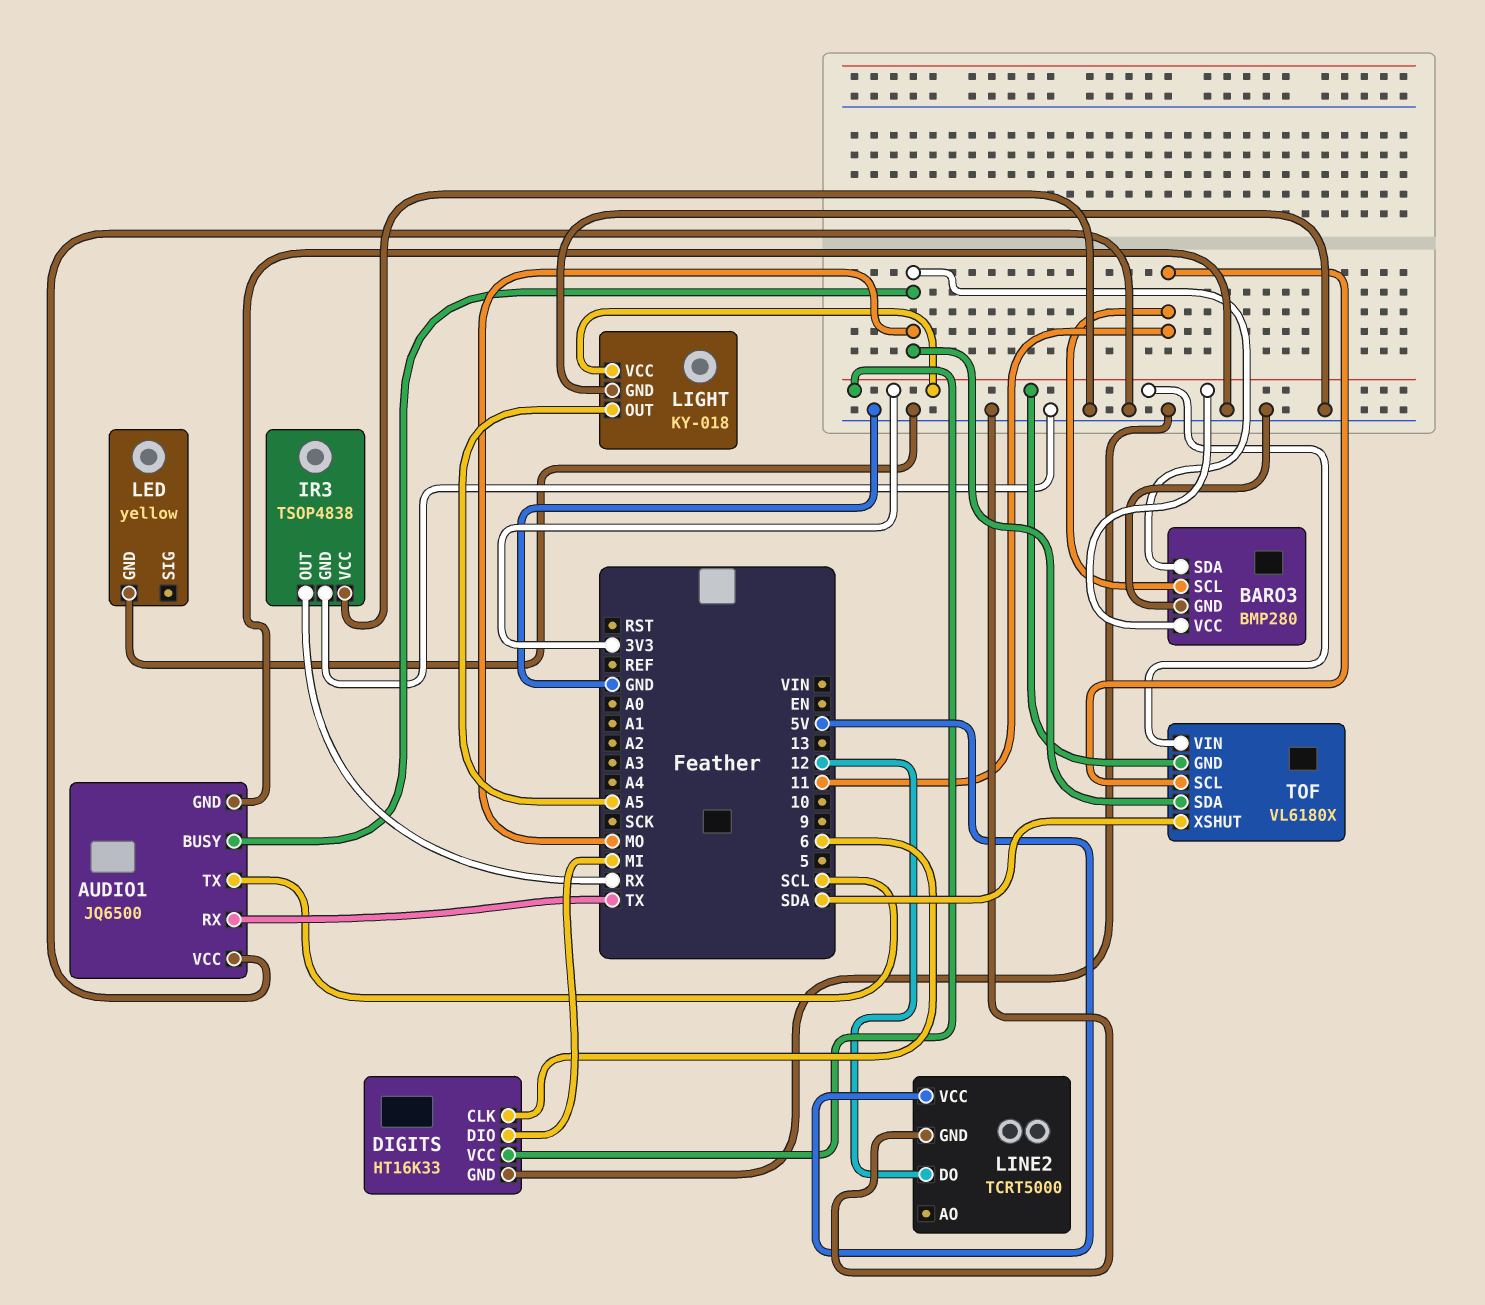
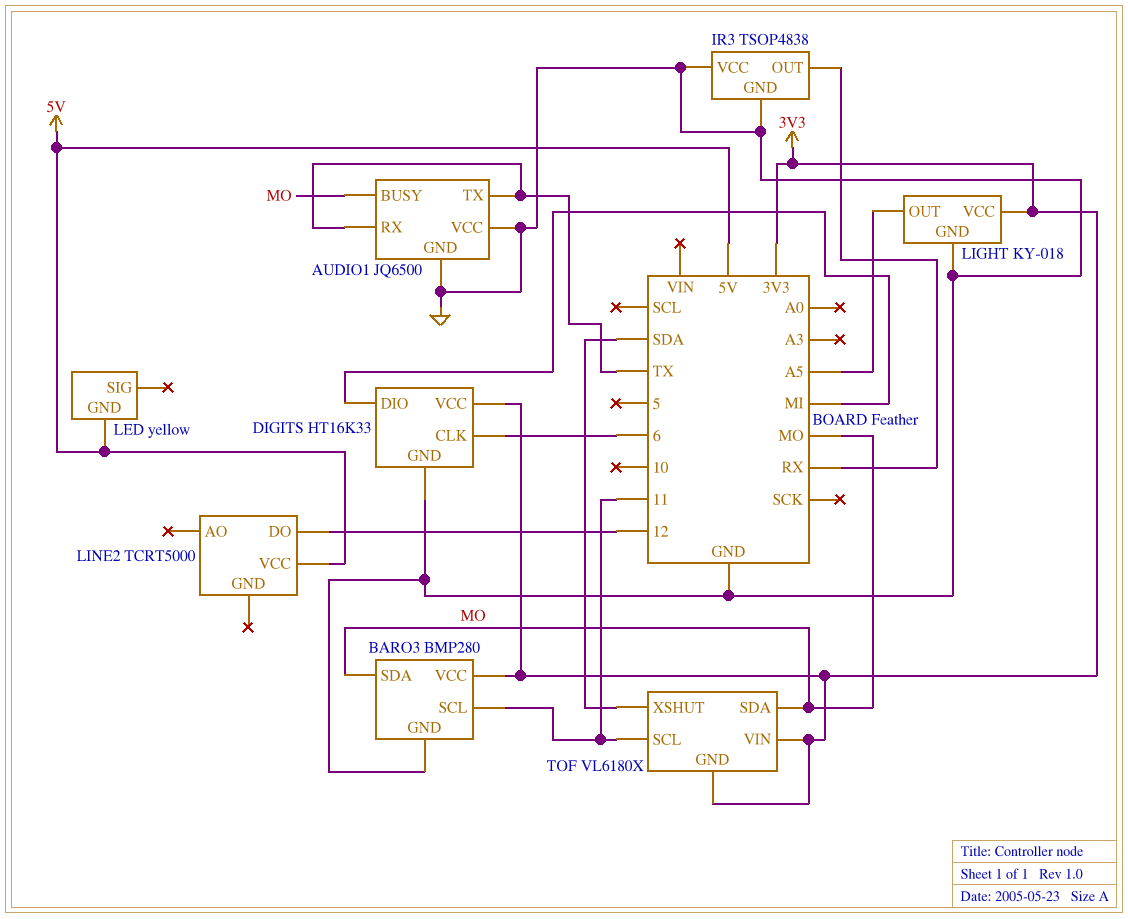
AUDIO1 pin TX: SCL -> TX
LED pin GND: GND -> 5V
LINE2 pin GND: GND -> none

